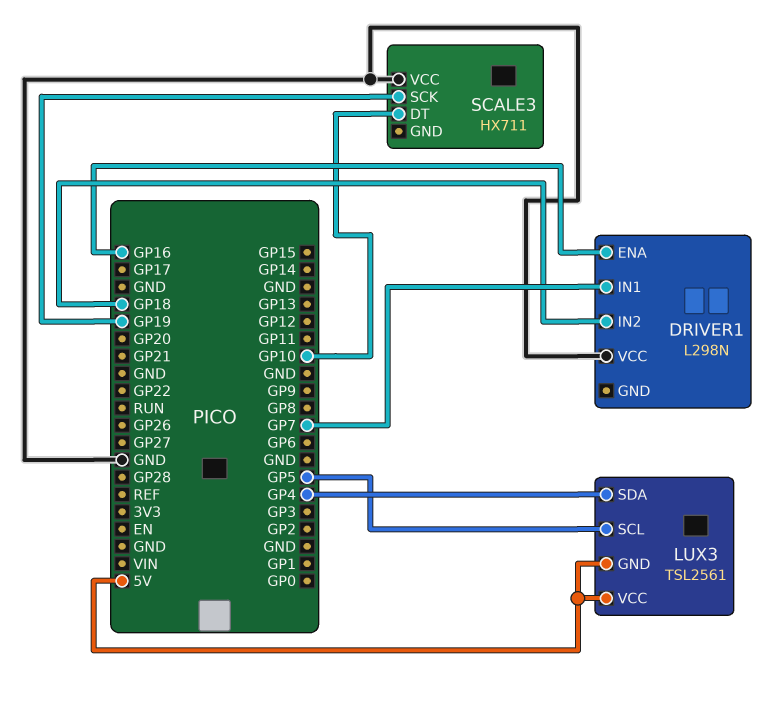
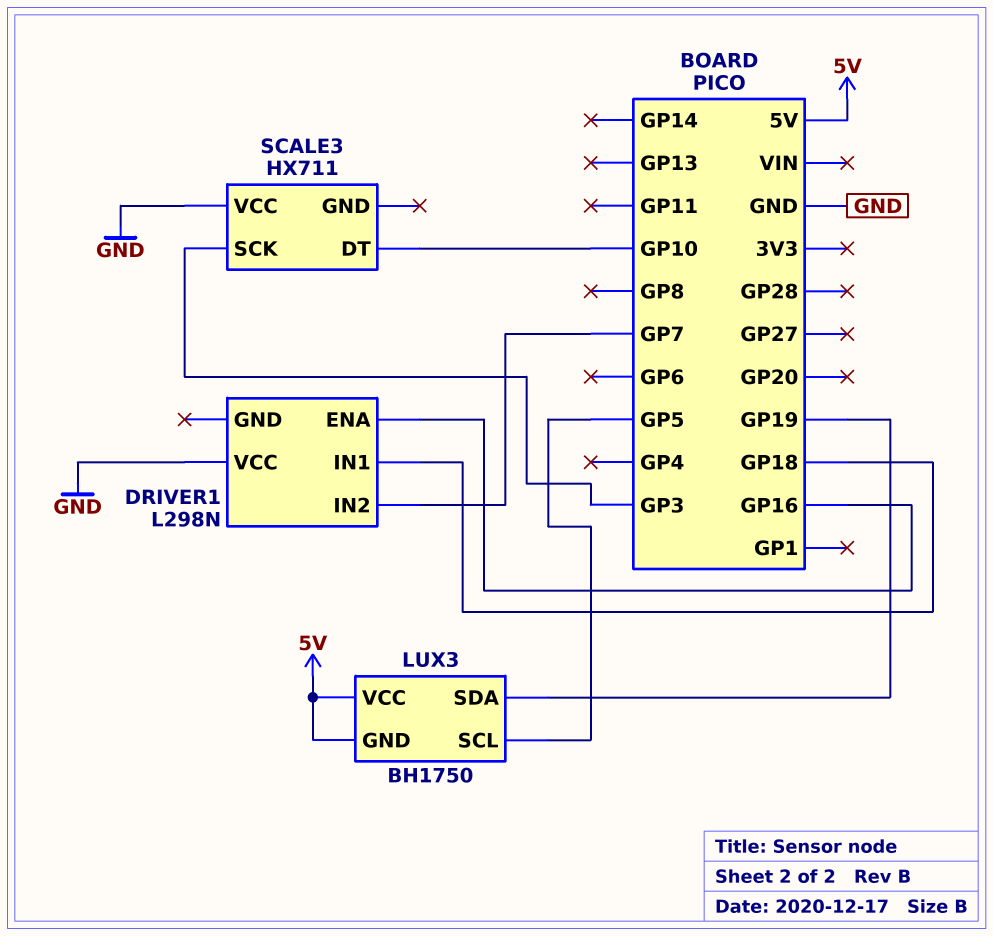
DRIVER1 pin IN1: GP7 -> GP18
DRIVER1 pin IN2: GP18 -> GP7
LUX3: TSL2561 -> BH1750
LUX3 pin SDA: GP4 -> GP19
SCALE3 pin SCK: GP19 -> GP3

